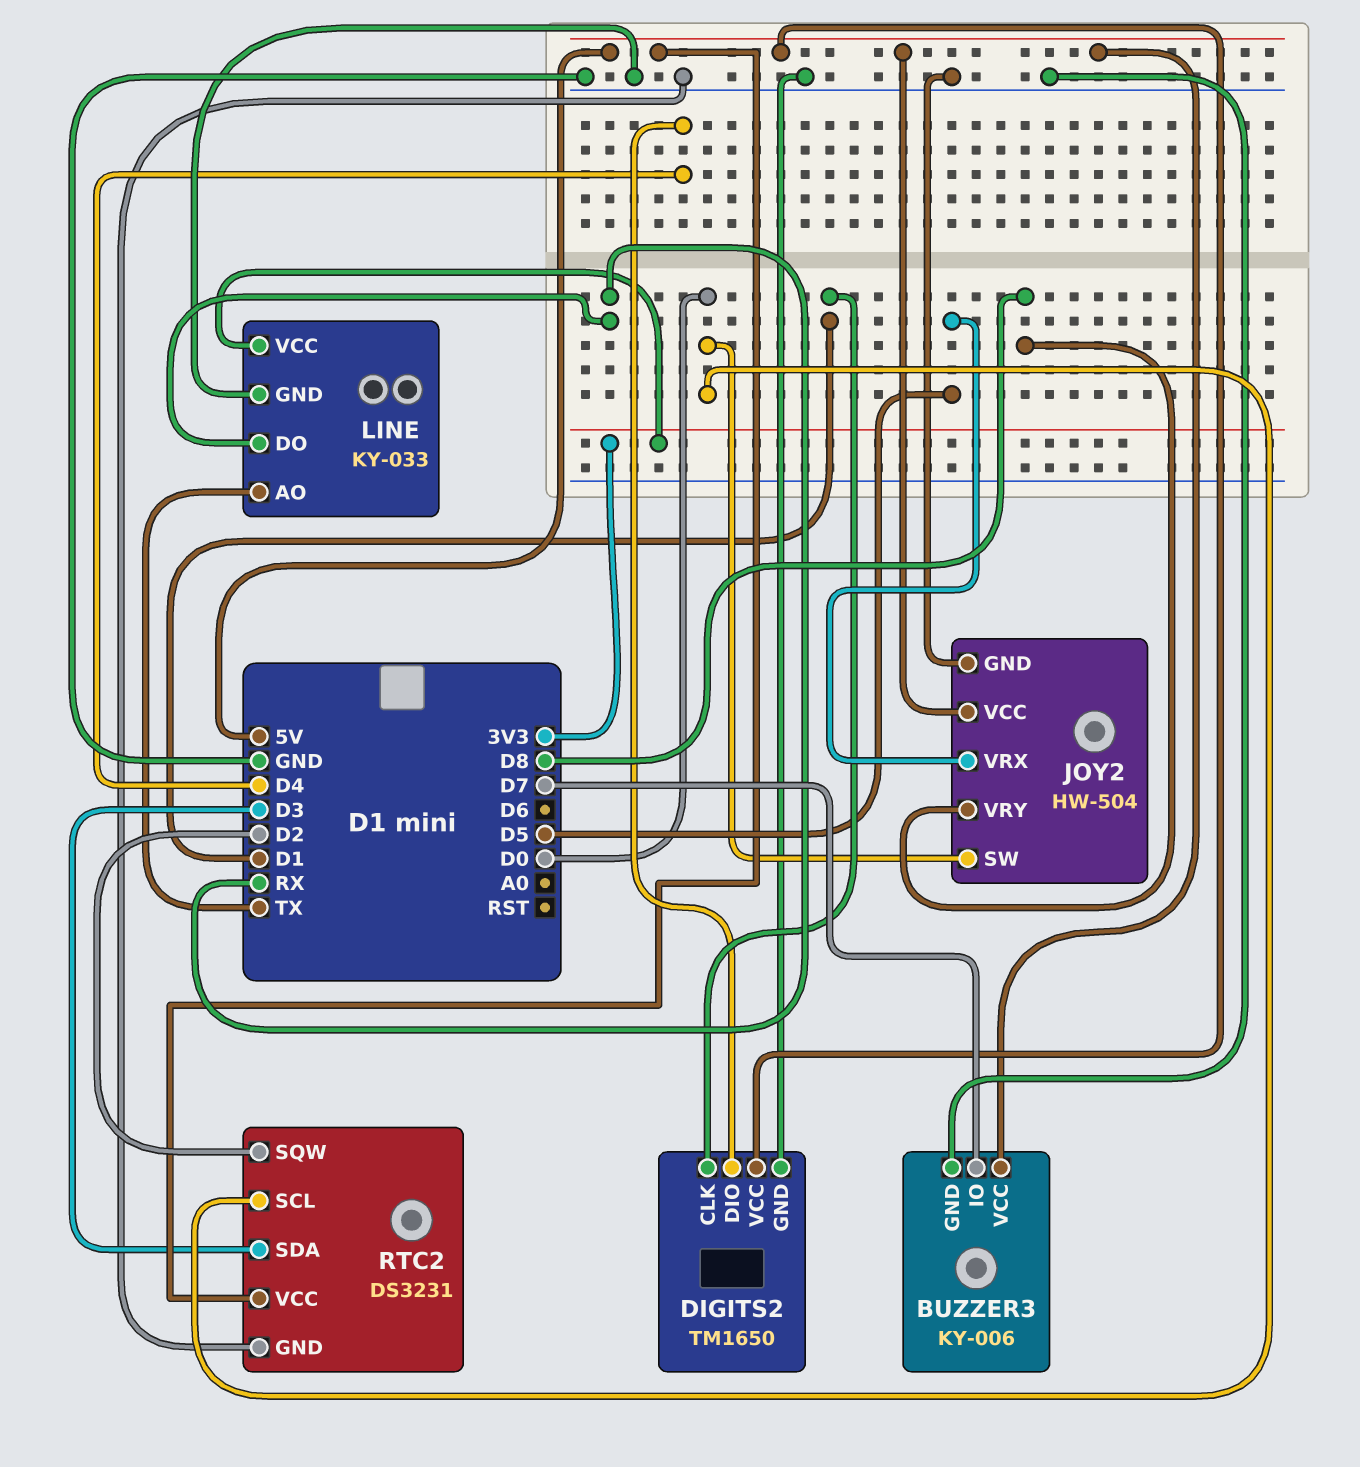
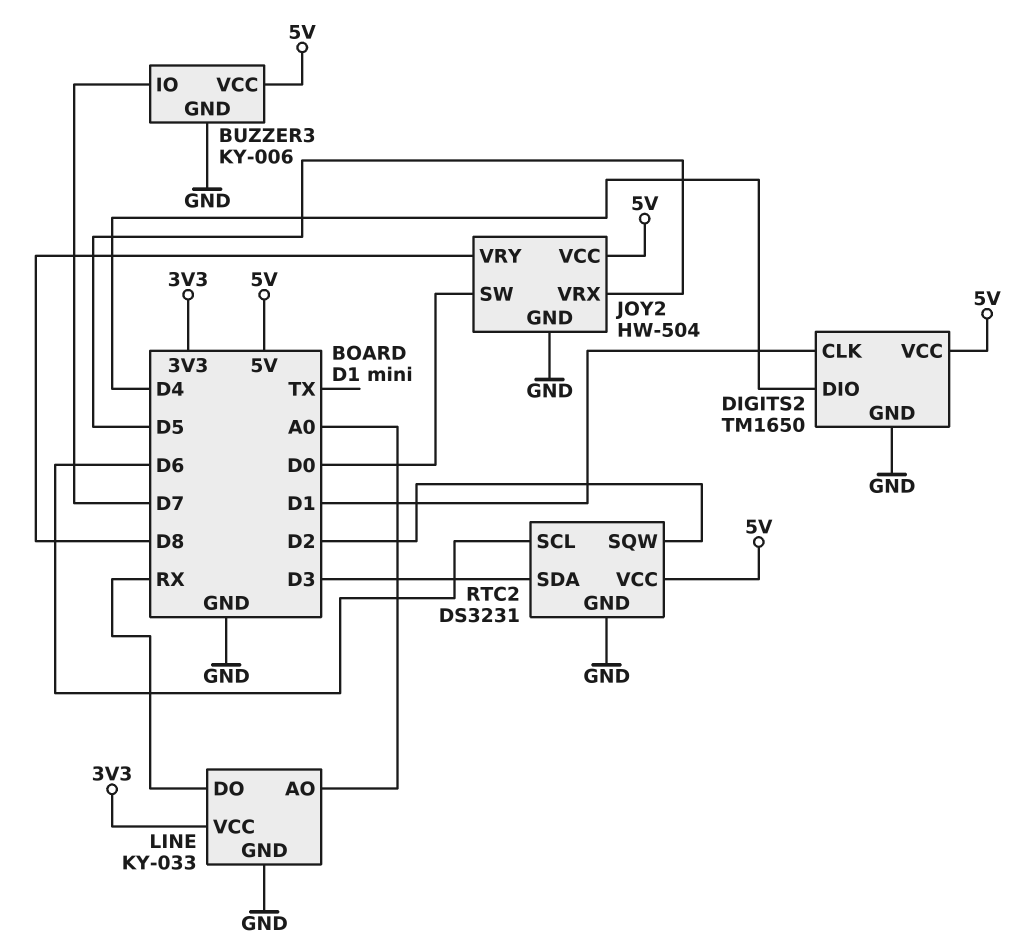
LINE pin AO: TX -> A0
RTC2 pin SCL: D0 -> D6

